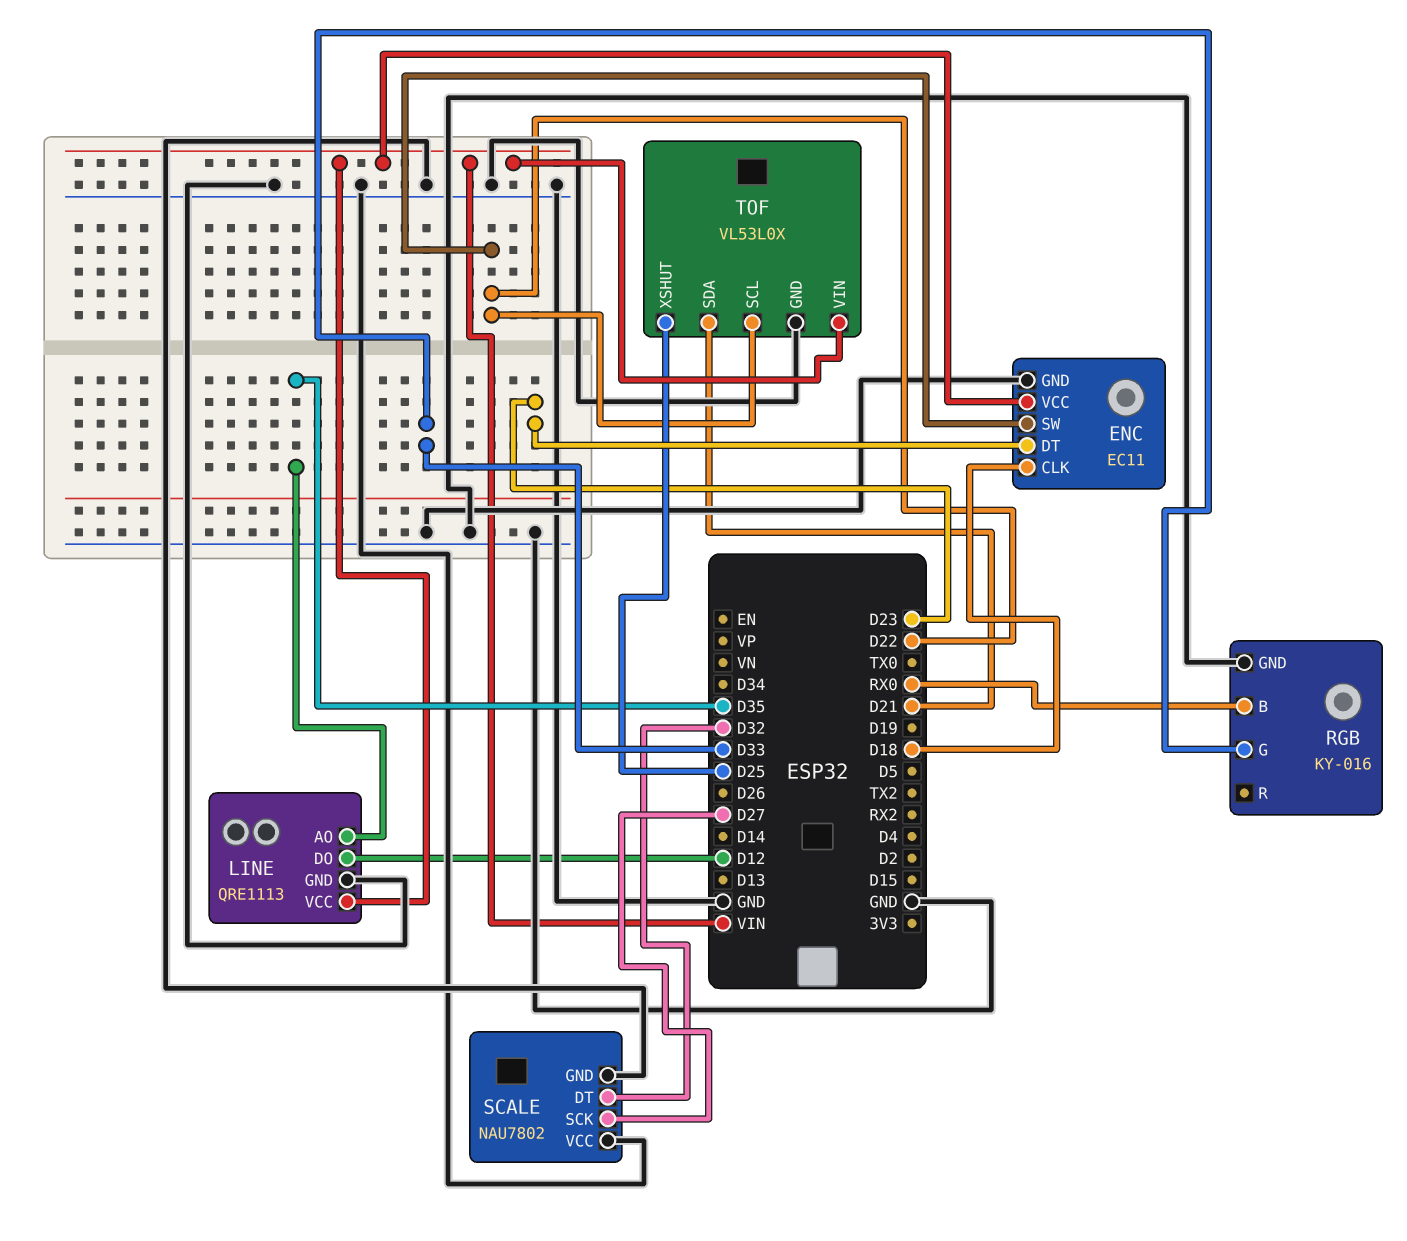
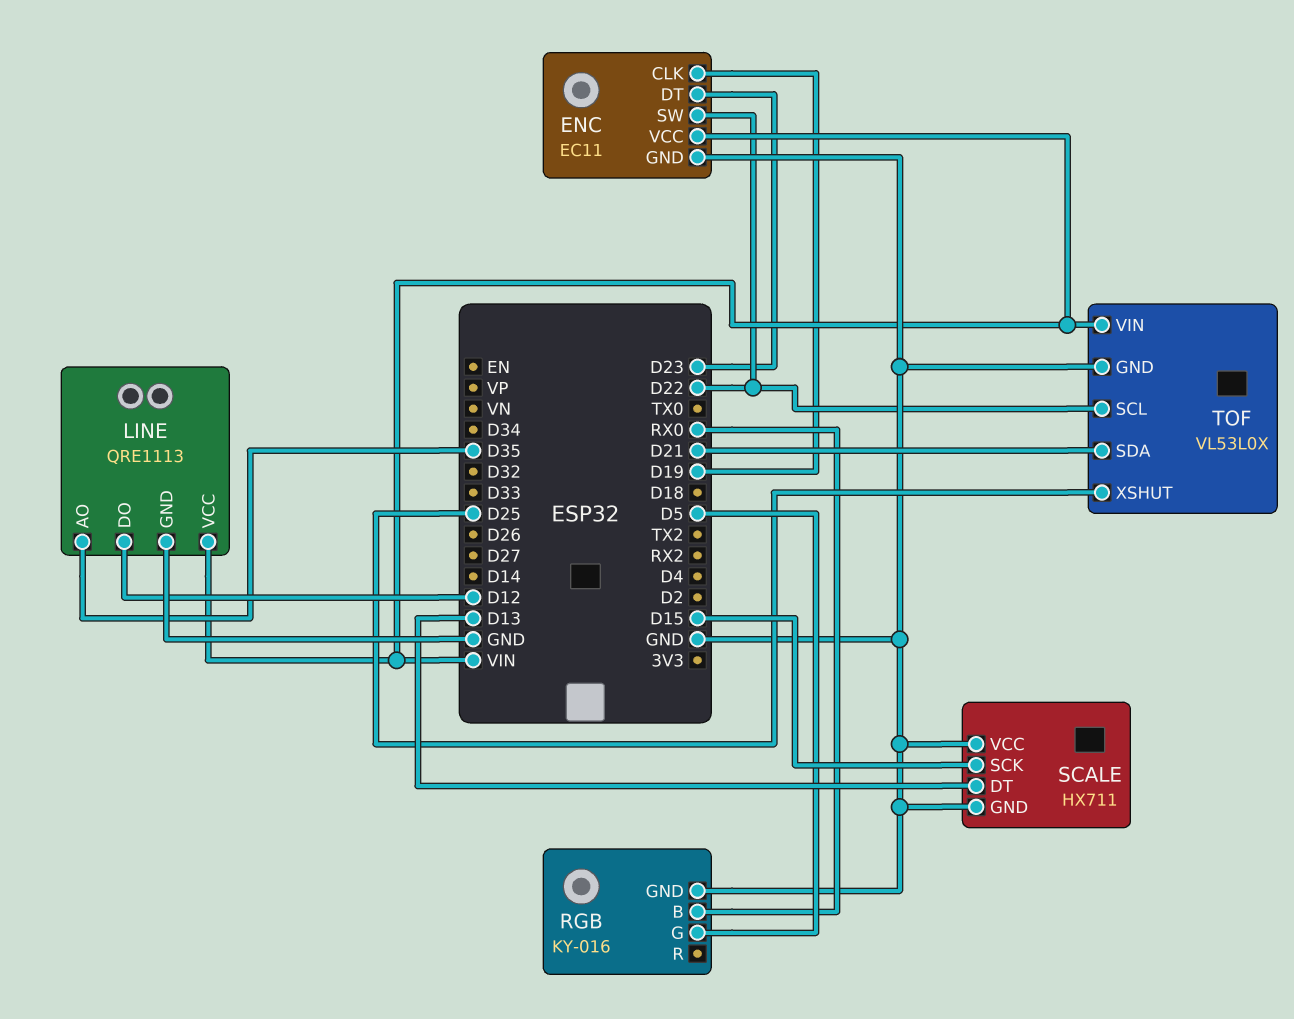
ENC pin CLK: D18 -> D19
RGB pin G: D33 -> D5
SCALE: NAU7802 -> HX711
SCALE pin DT: D32 -> D13
SCALE pin SCK: D27 -> D15

